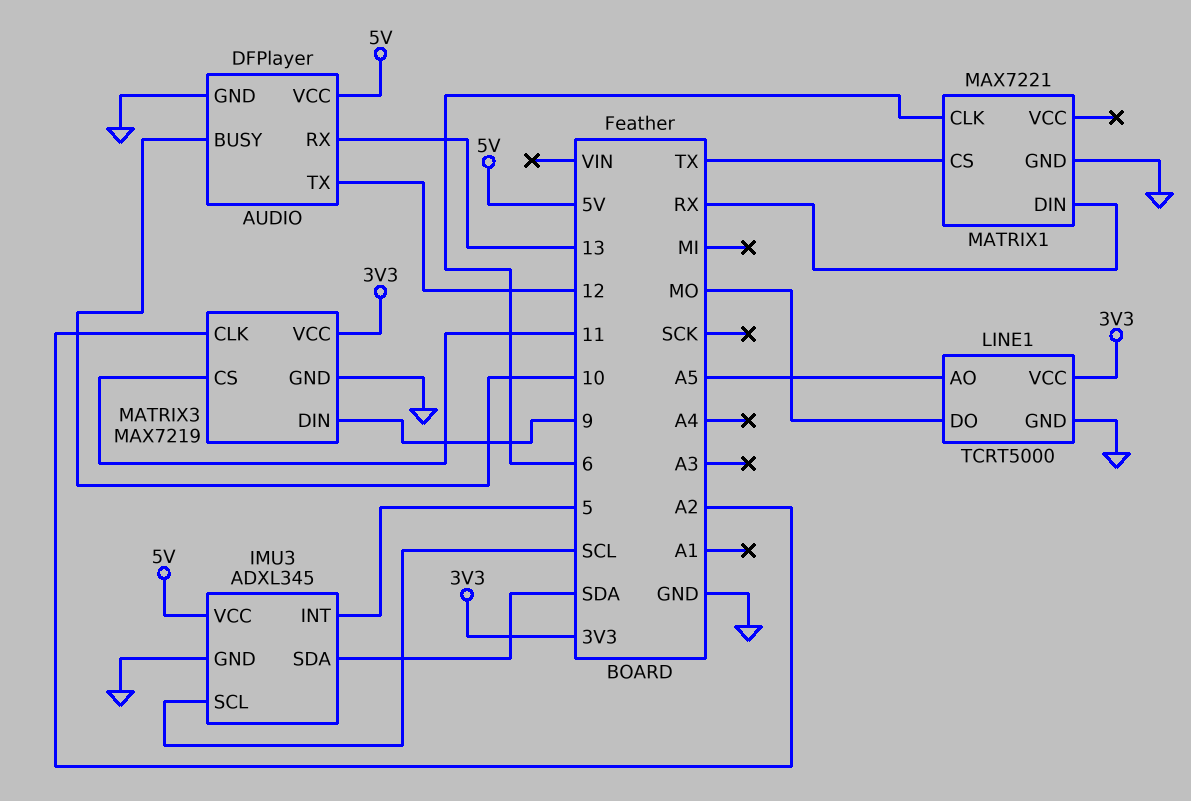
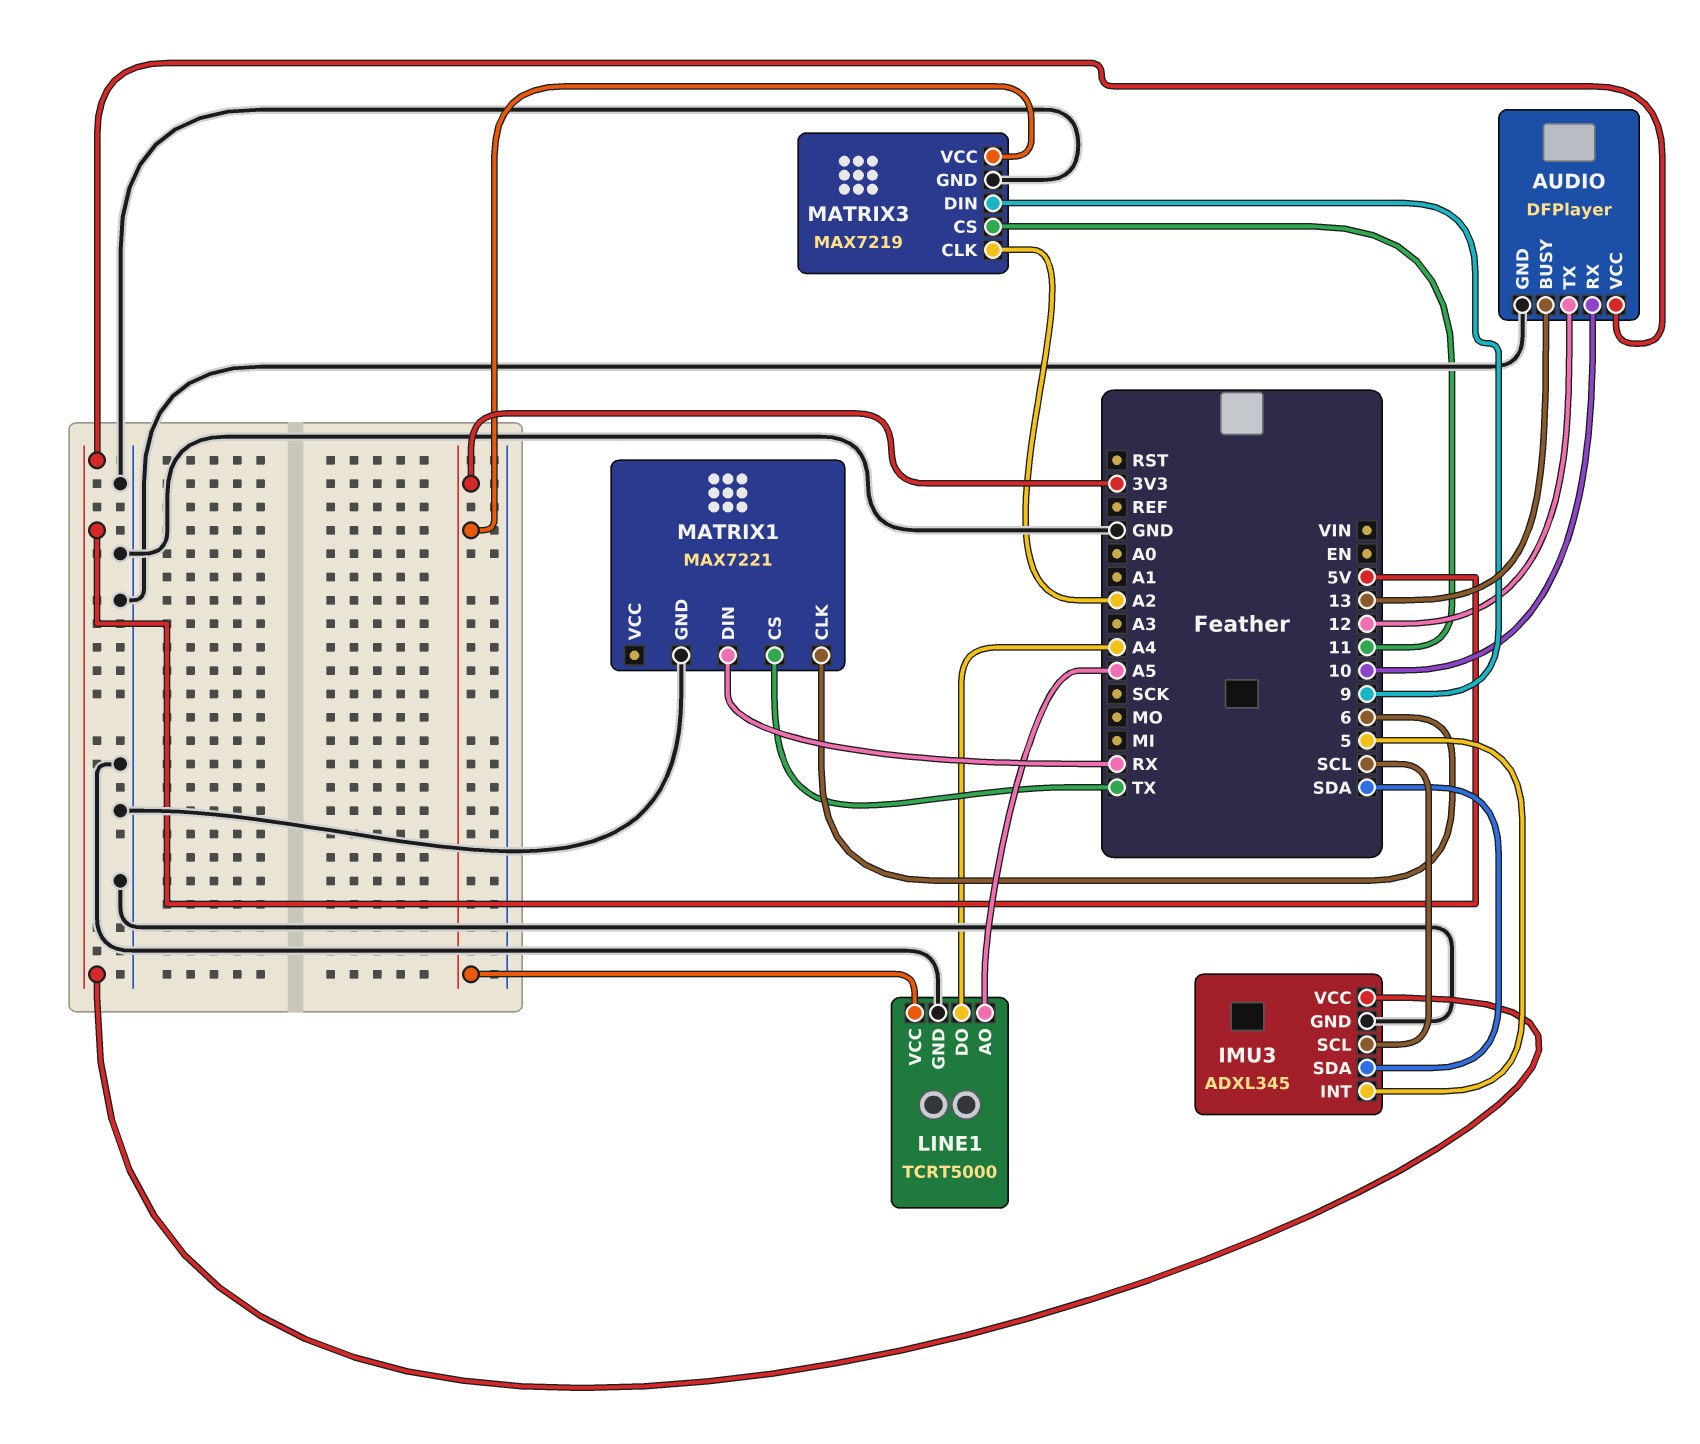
AUDIO pin BUSY: 10 -> 13
AUDIO pin RX: 13 -> 10
LINE1 pin DO: MO -> A4

